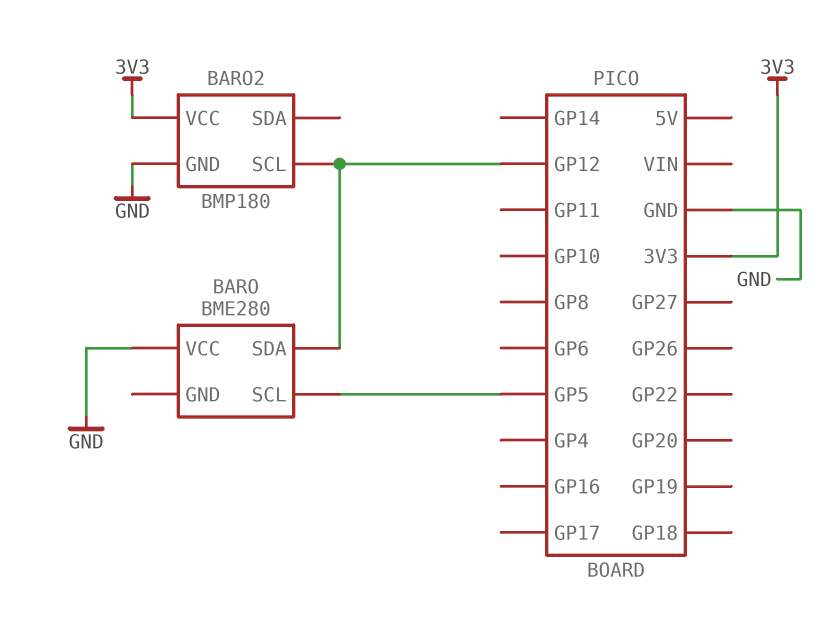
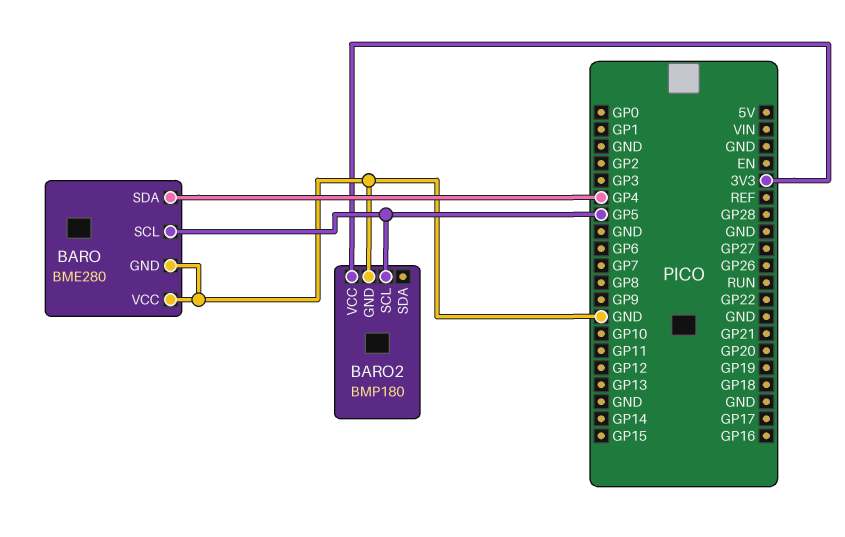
BARO pin GND: none -> GND
BARO pin SDA: GP12 -> GP4
BARO2 pin SCL: GP12 -> GP5

